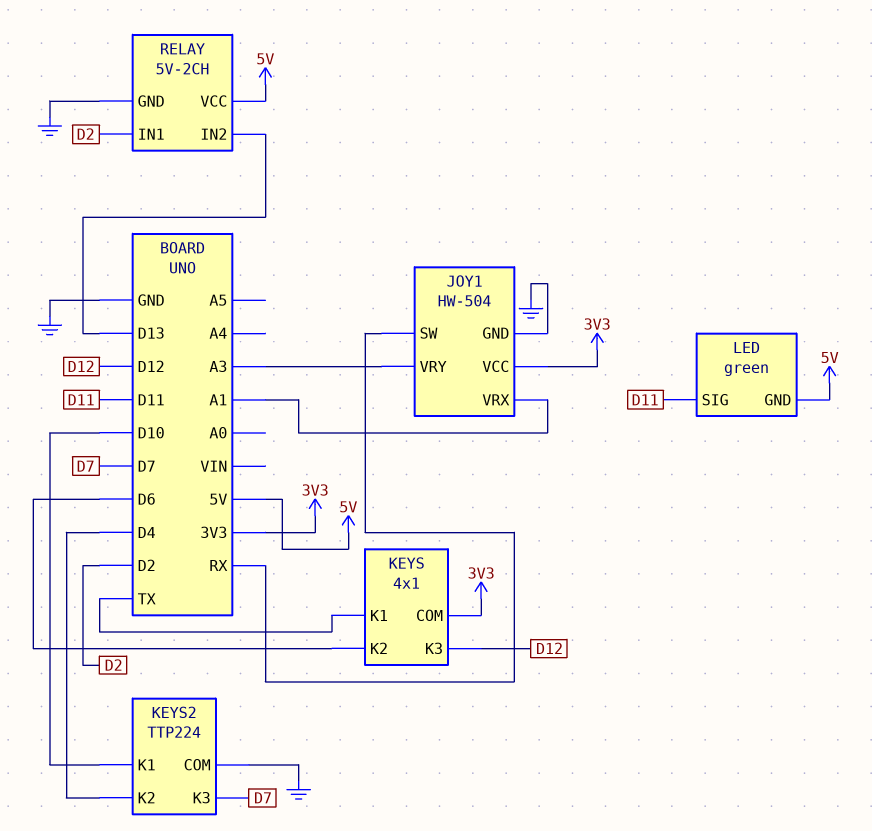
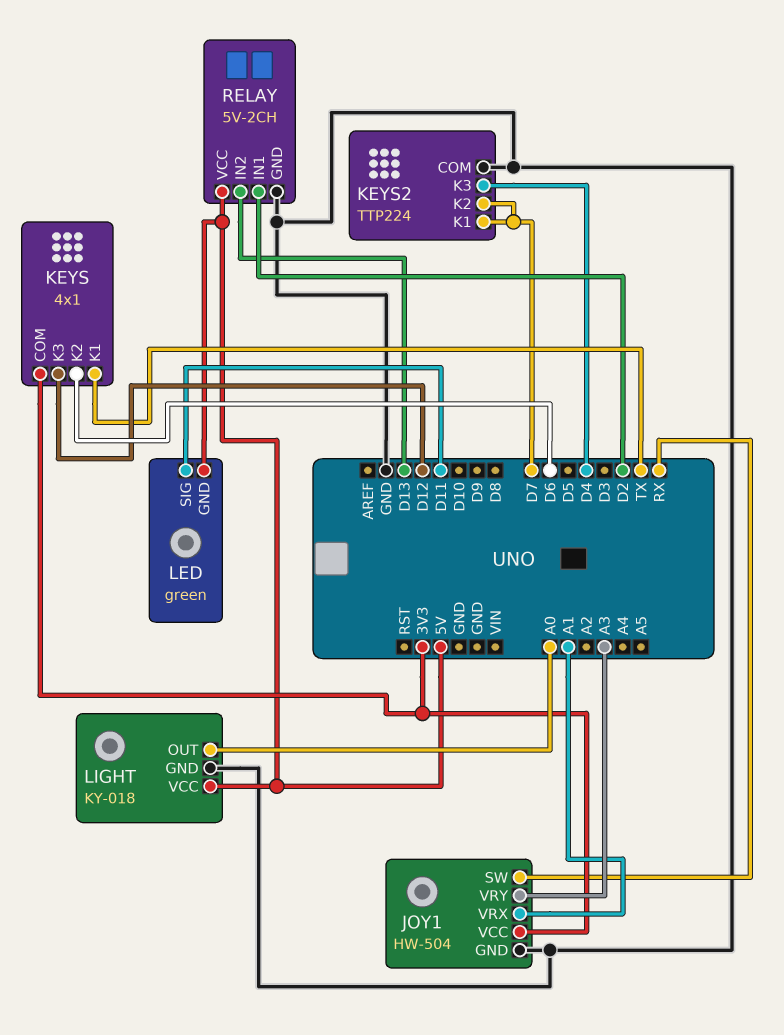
KEYS2 pin K1: D10 -> D7
KEYS2 pin K2: D4 -> D7
KEYS2 pin K3: D7 -> D4
LIGHT: none -> KY-018
LIGHT pin GND: none -> GND
LIGHT pin OUT: none -> A0
LIGHT pin VCC: none -> 5V

